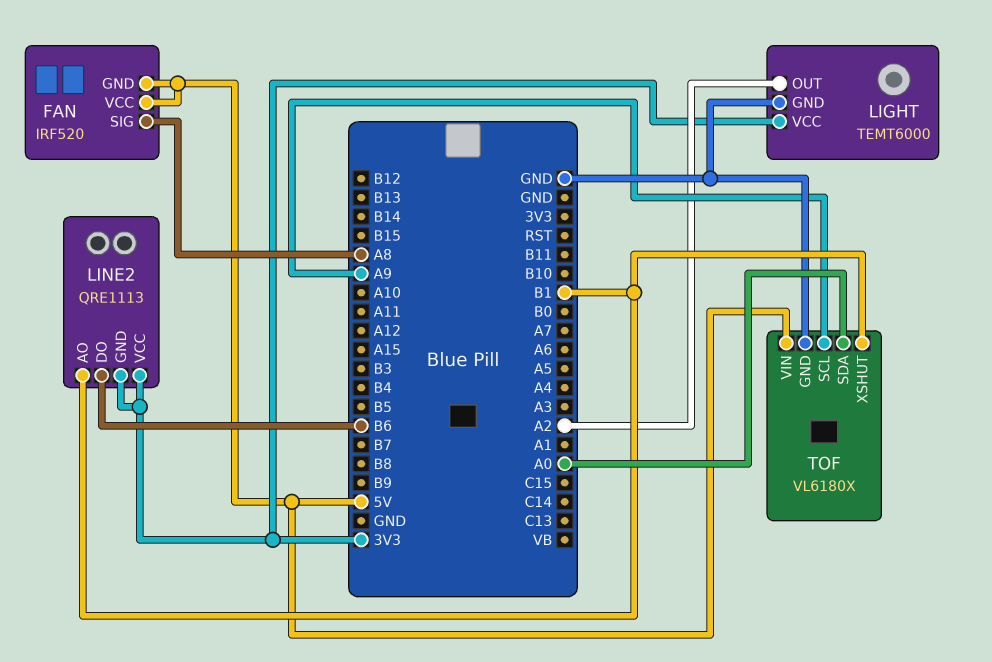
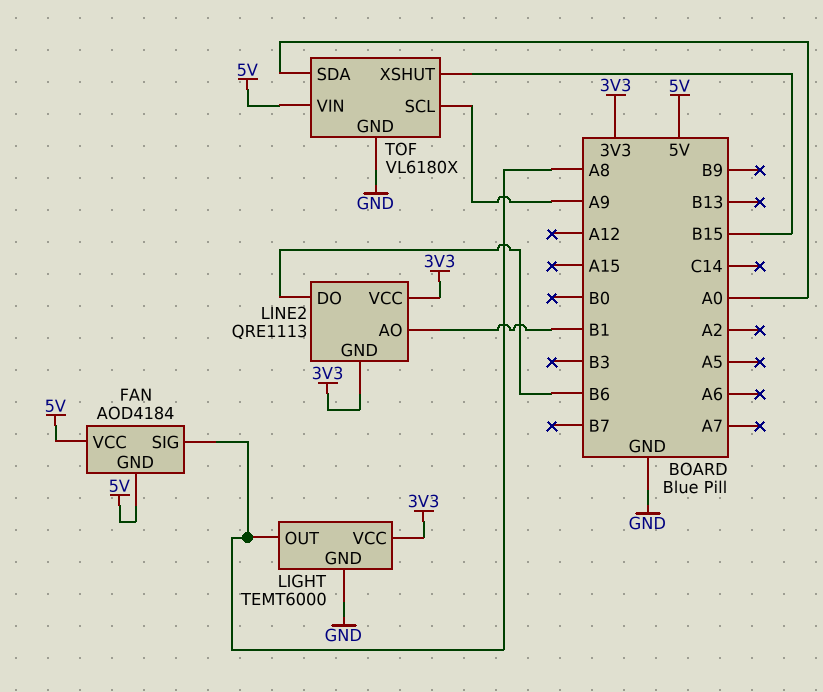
FAN: IRF520 -> AOD4184
LIGHT pin OUT: A2 -> A8
TOF pin XSHUT: B1 -> B15

